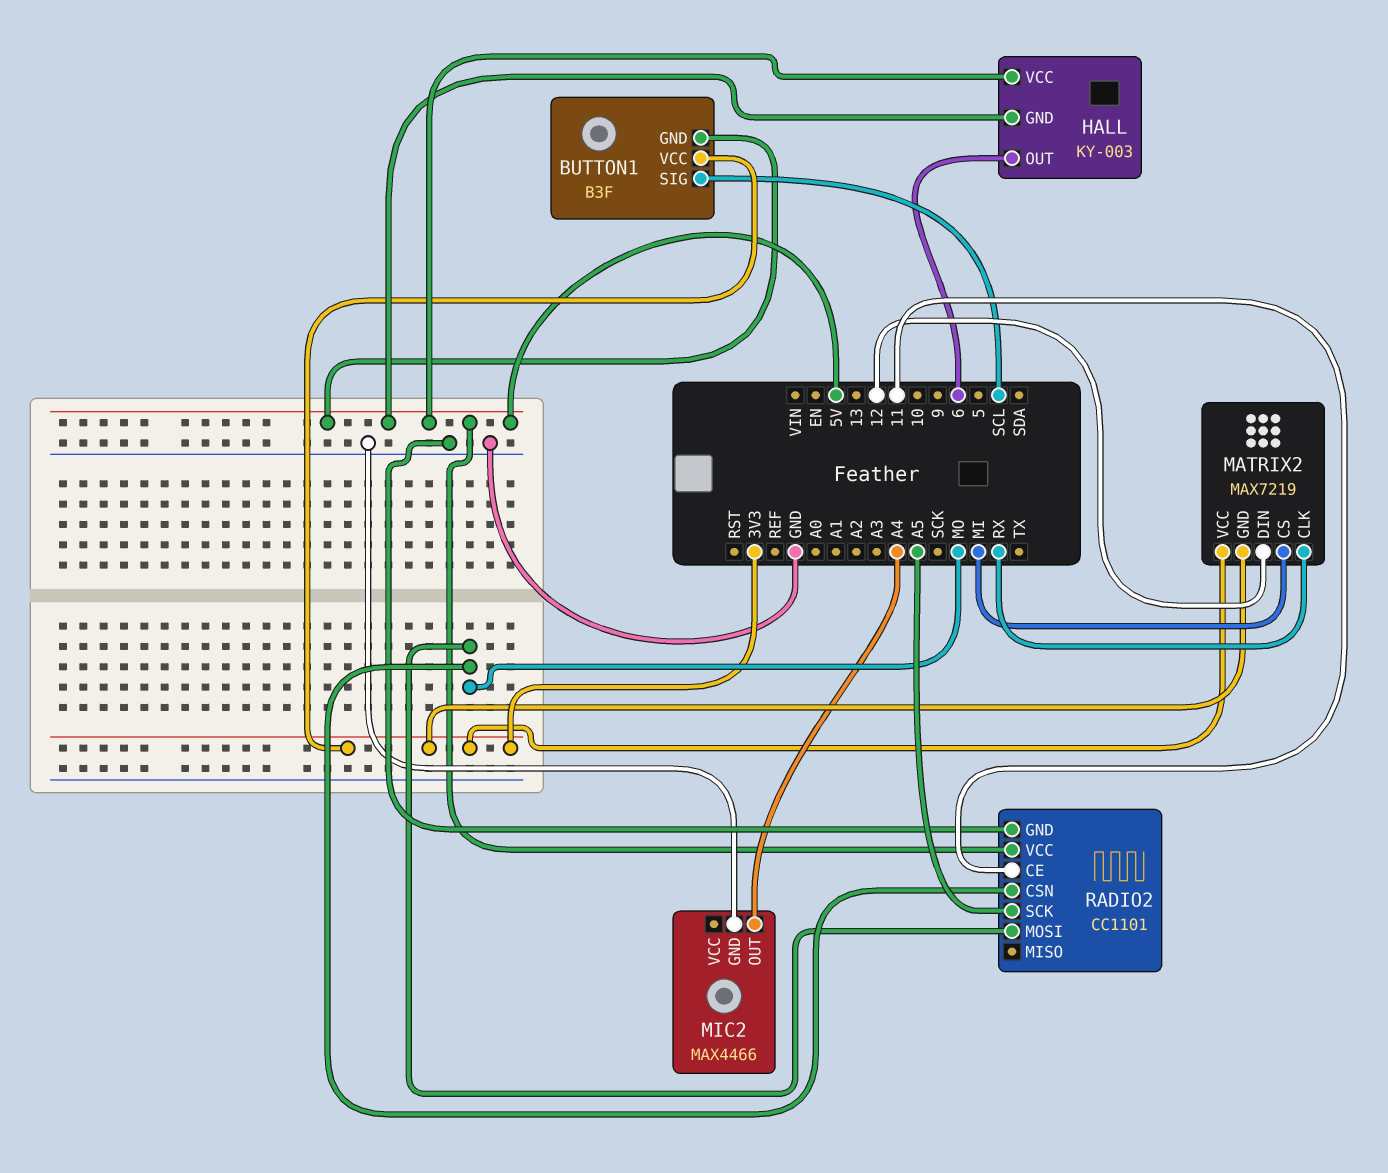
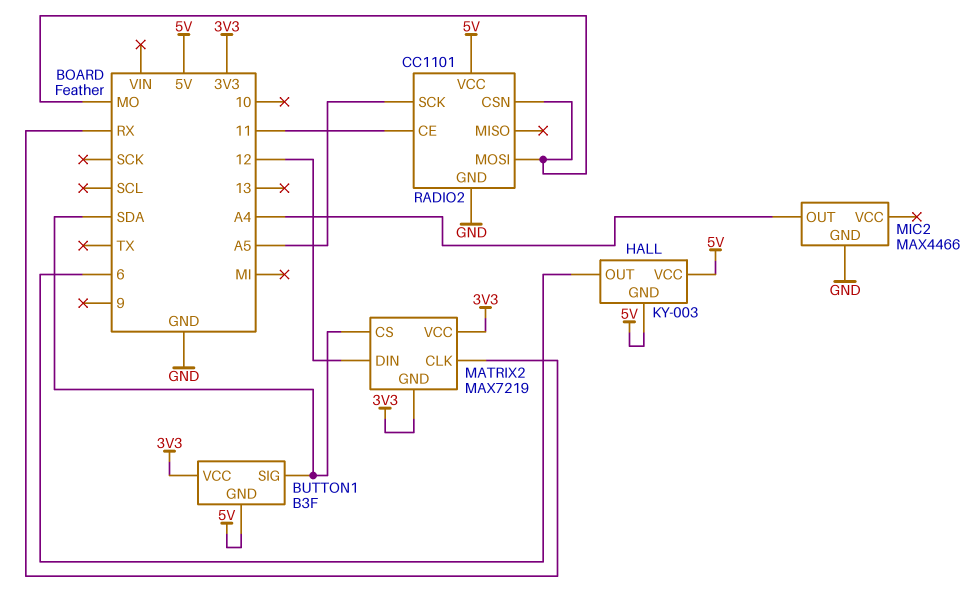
BUTTON1 pin SIG: SCL -> SDA
MATRIX2 pin CS: MI -> SDA

